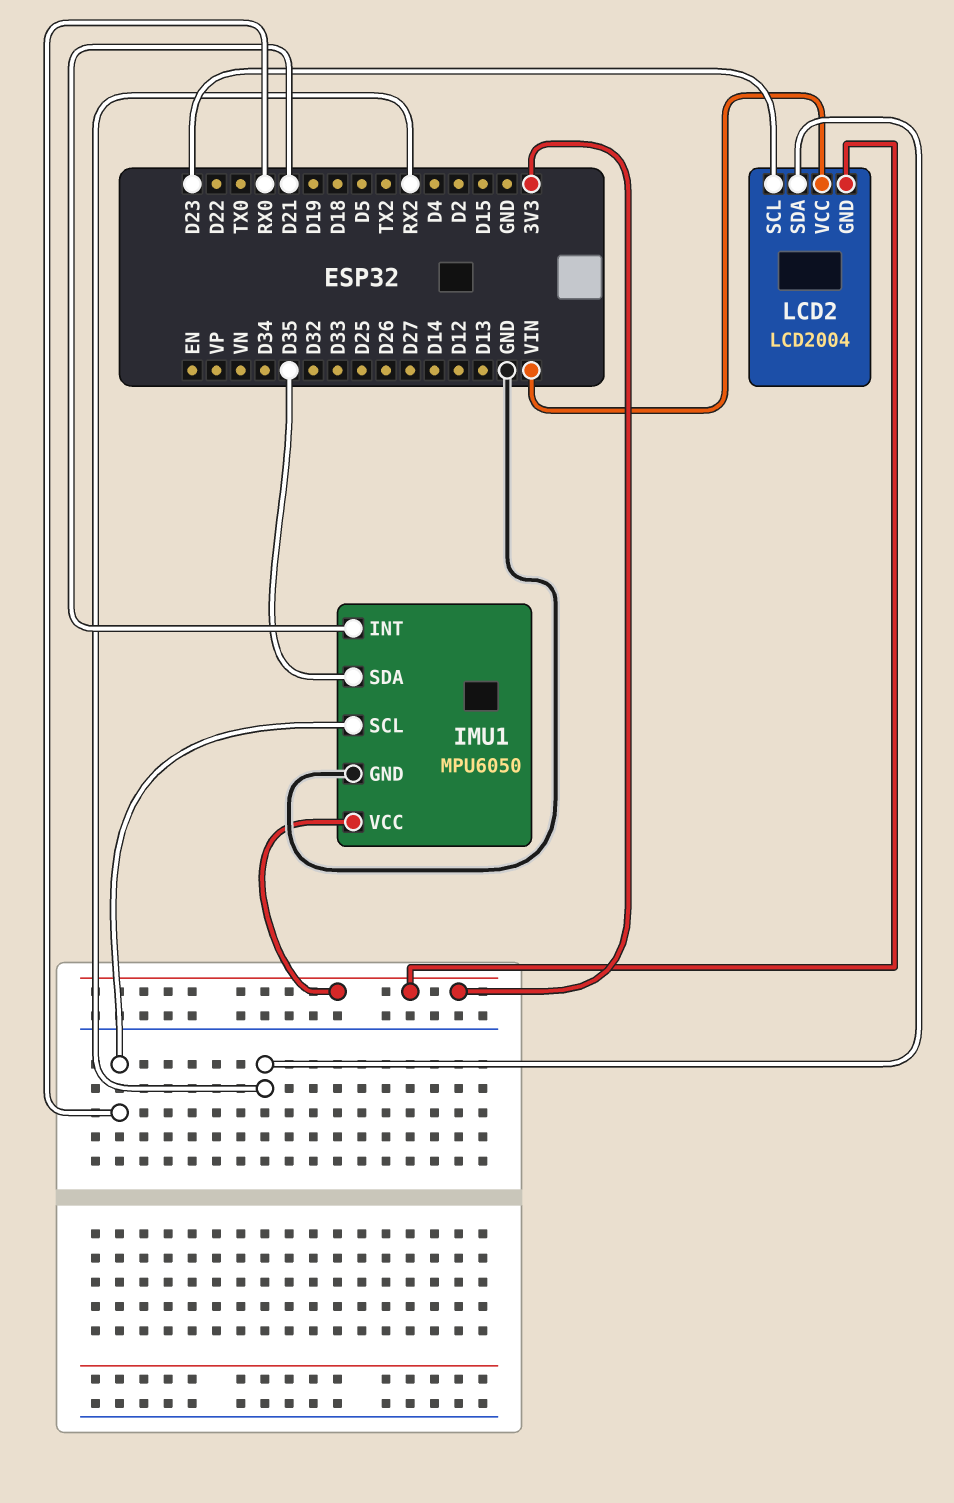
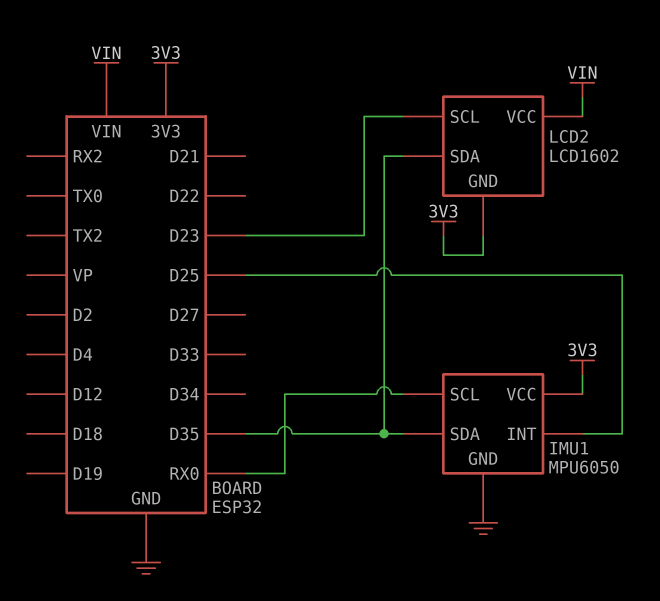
IMU1 pin INT: D21 -> D25
LCD2: LCD2004 -> LCD1602
LCD2 pin SDA: RX2 -> D35

